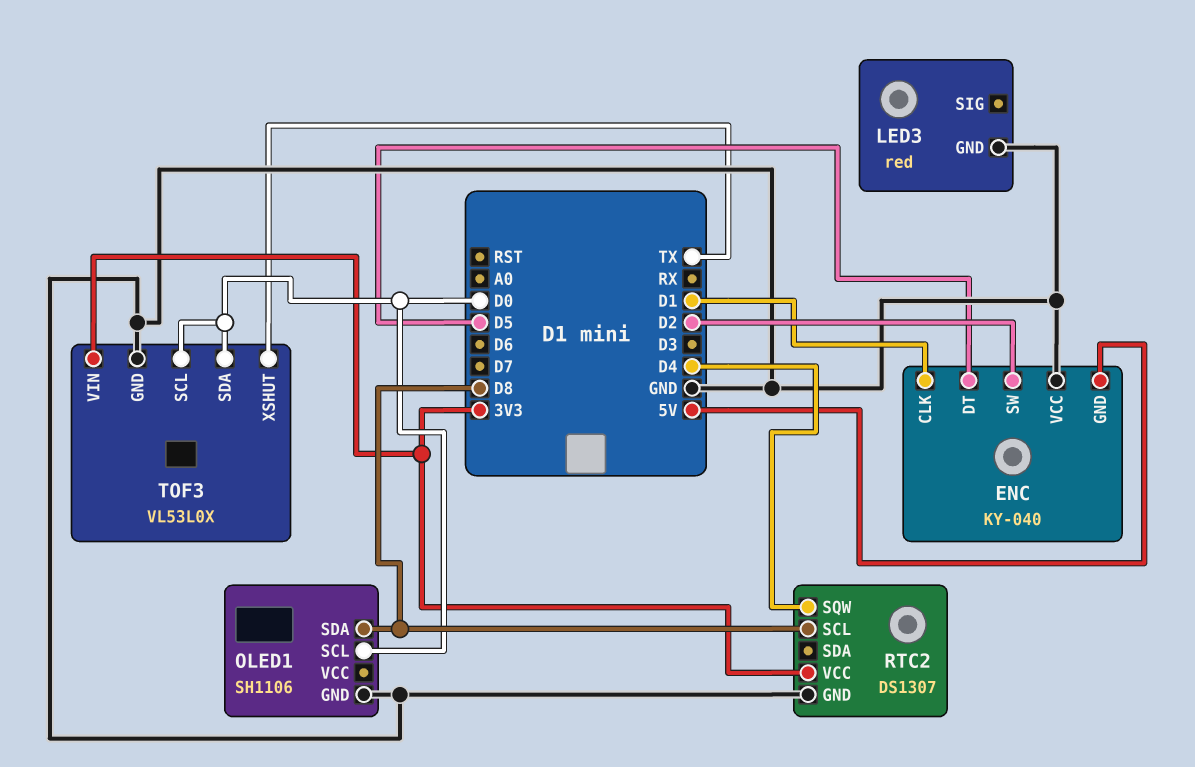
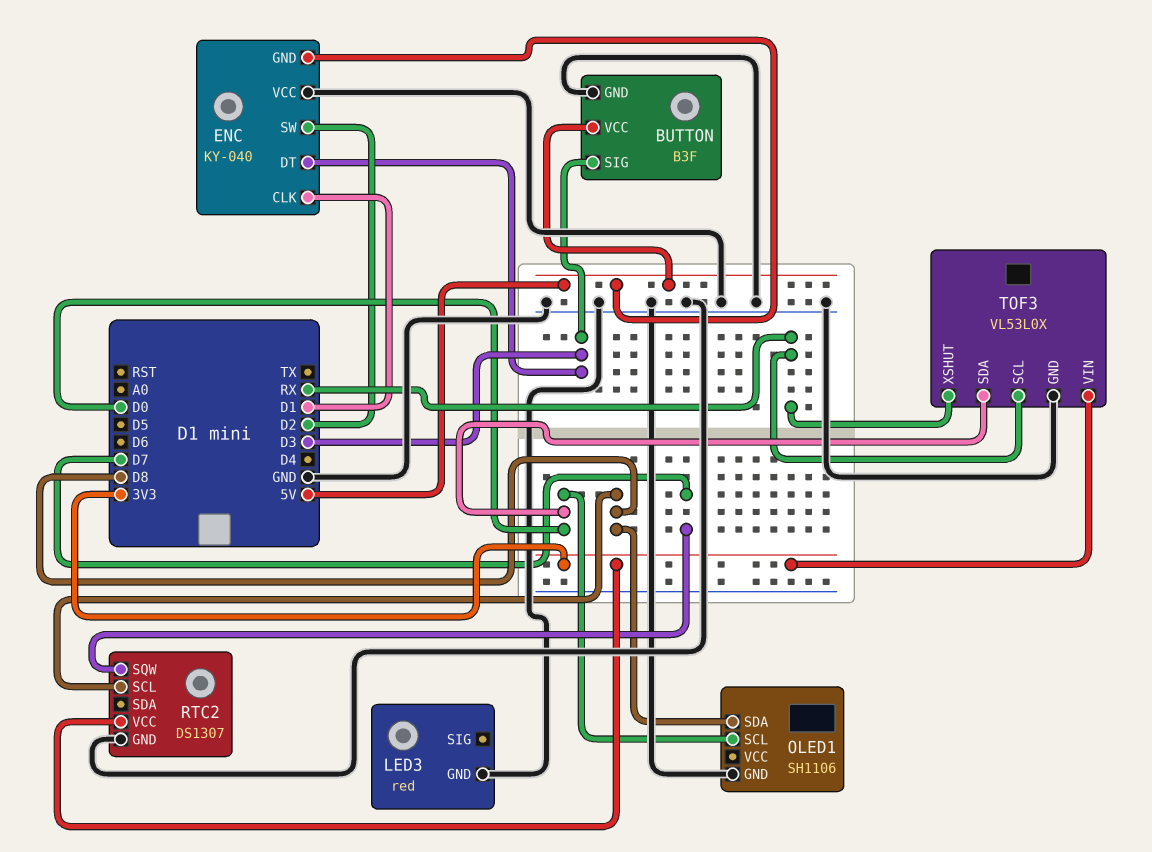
BUTTON: none -> B3F
BUTTON pin GND: none -> GND
BUTTON pin SIG: none -> D3
BUTTON pin VCC: none -> 5V
ENC pin DT: D5 -> D3
RTC2 pin SQW: D4 -> D7
TOF3 pin SCL: D0 -> RX
TOF3 pin XSHUT: TX -> RX

